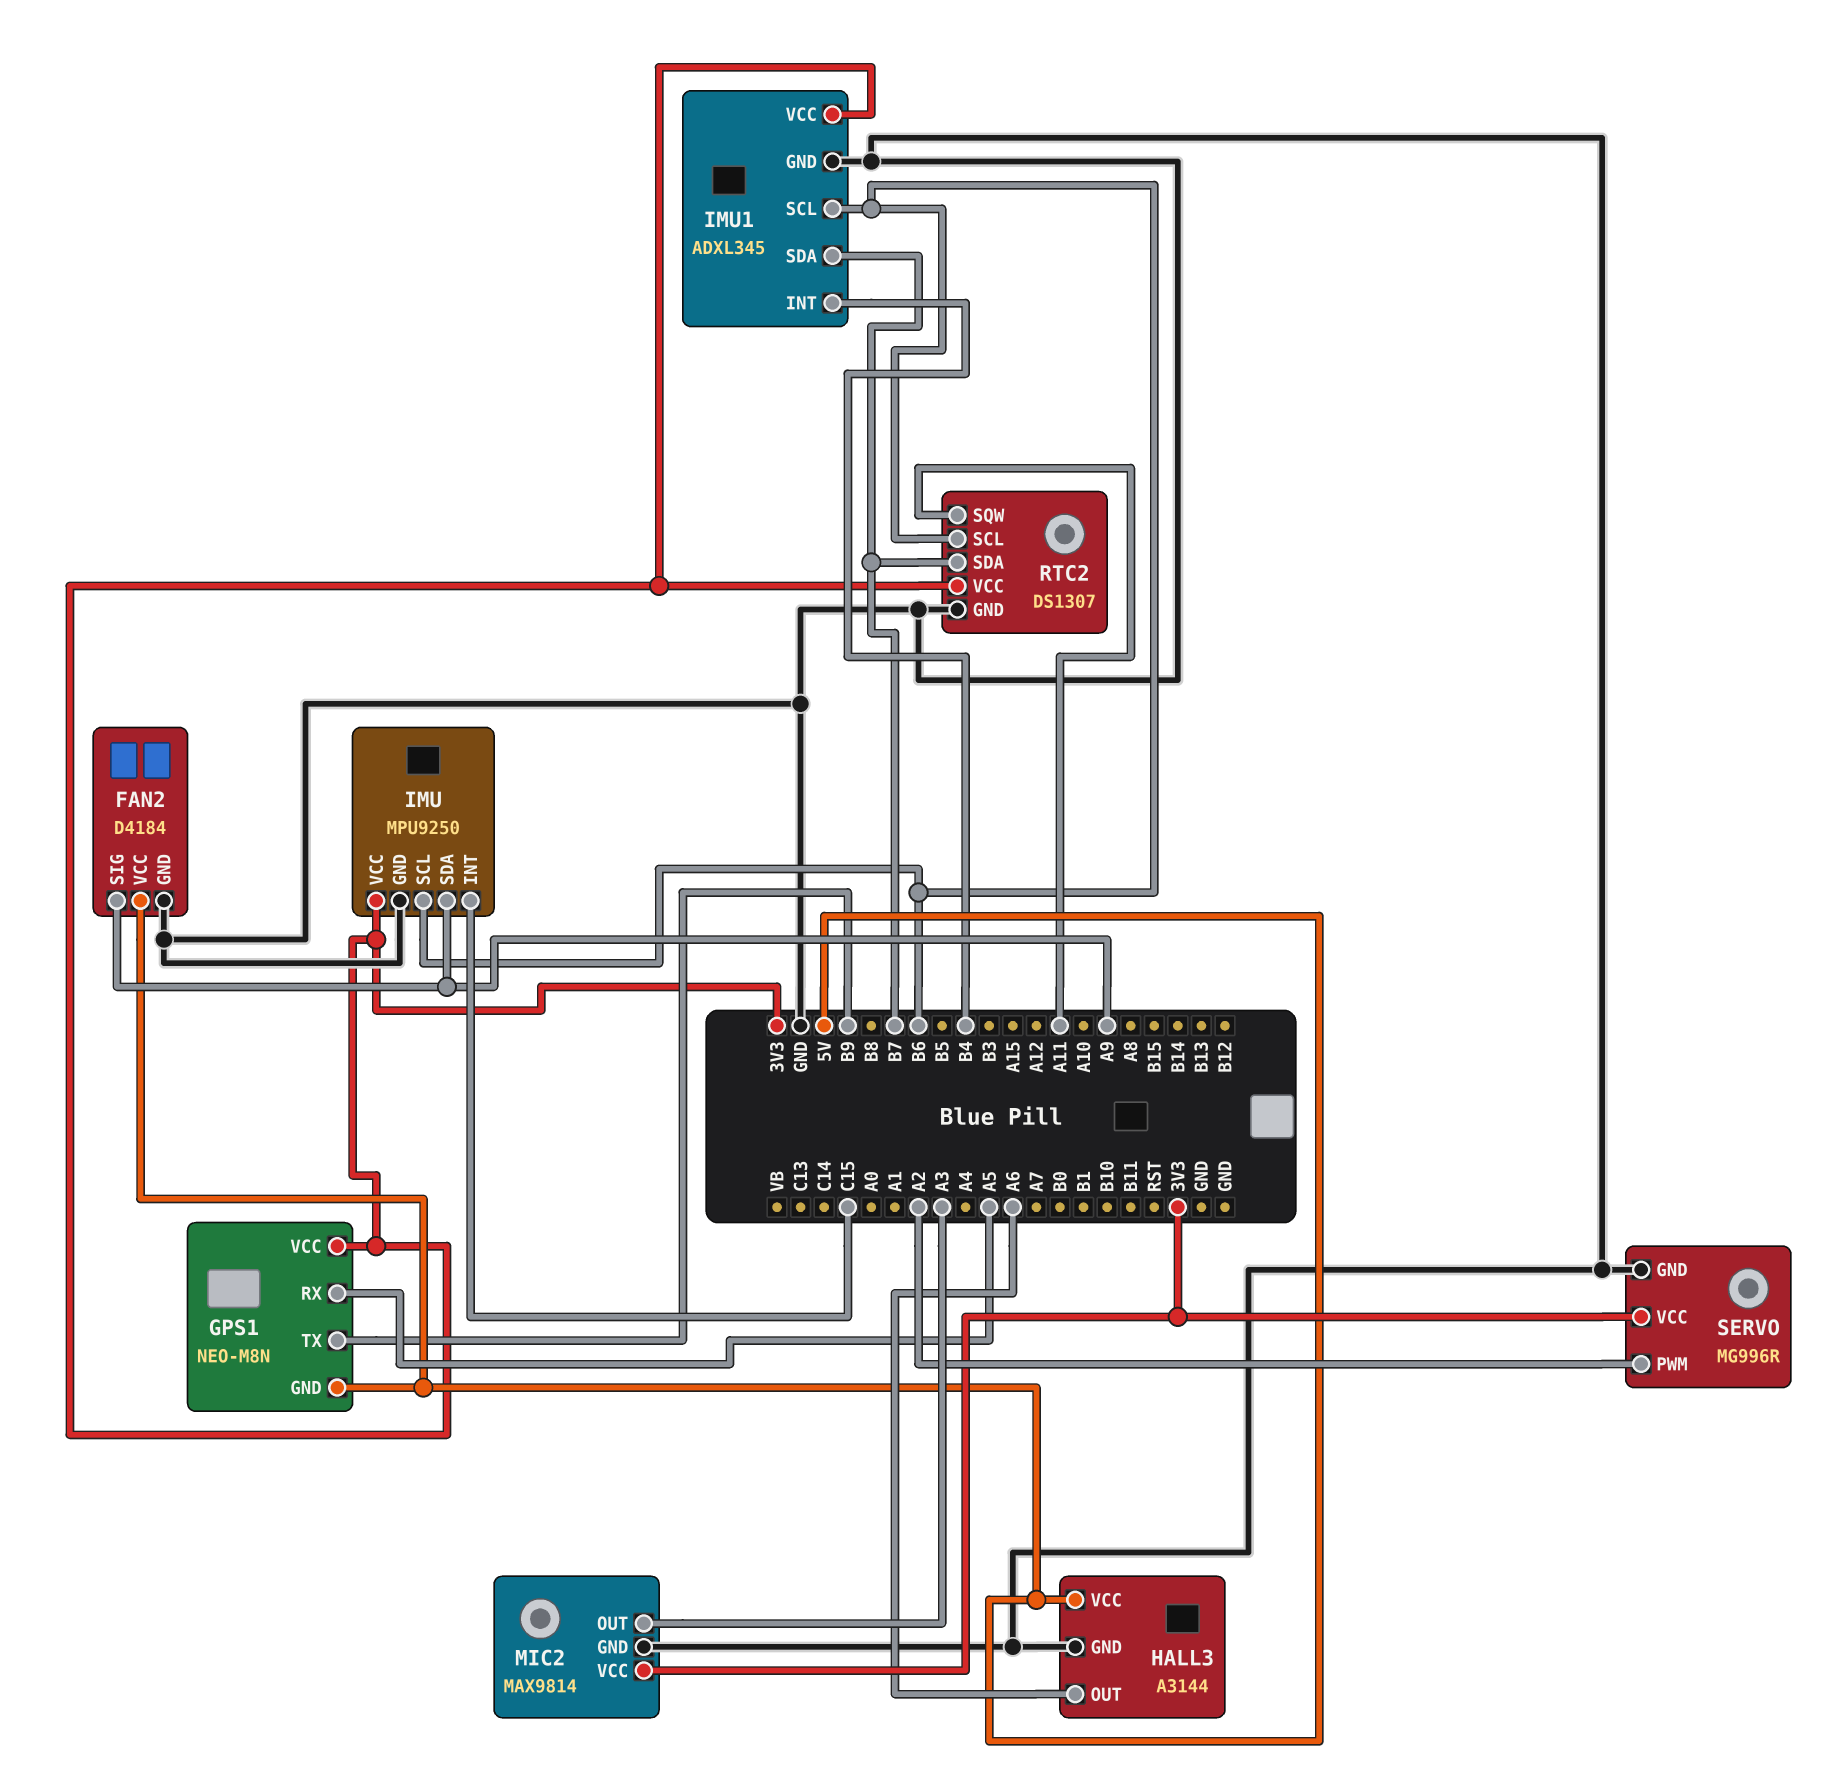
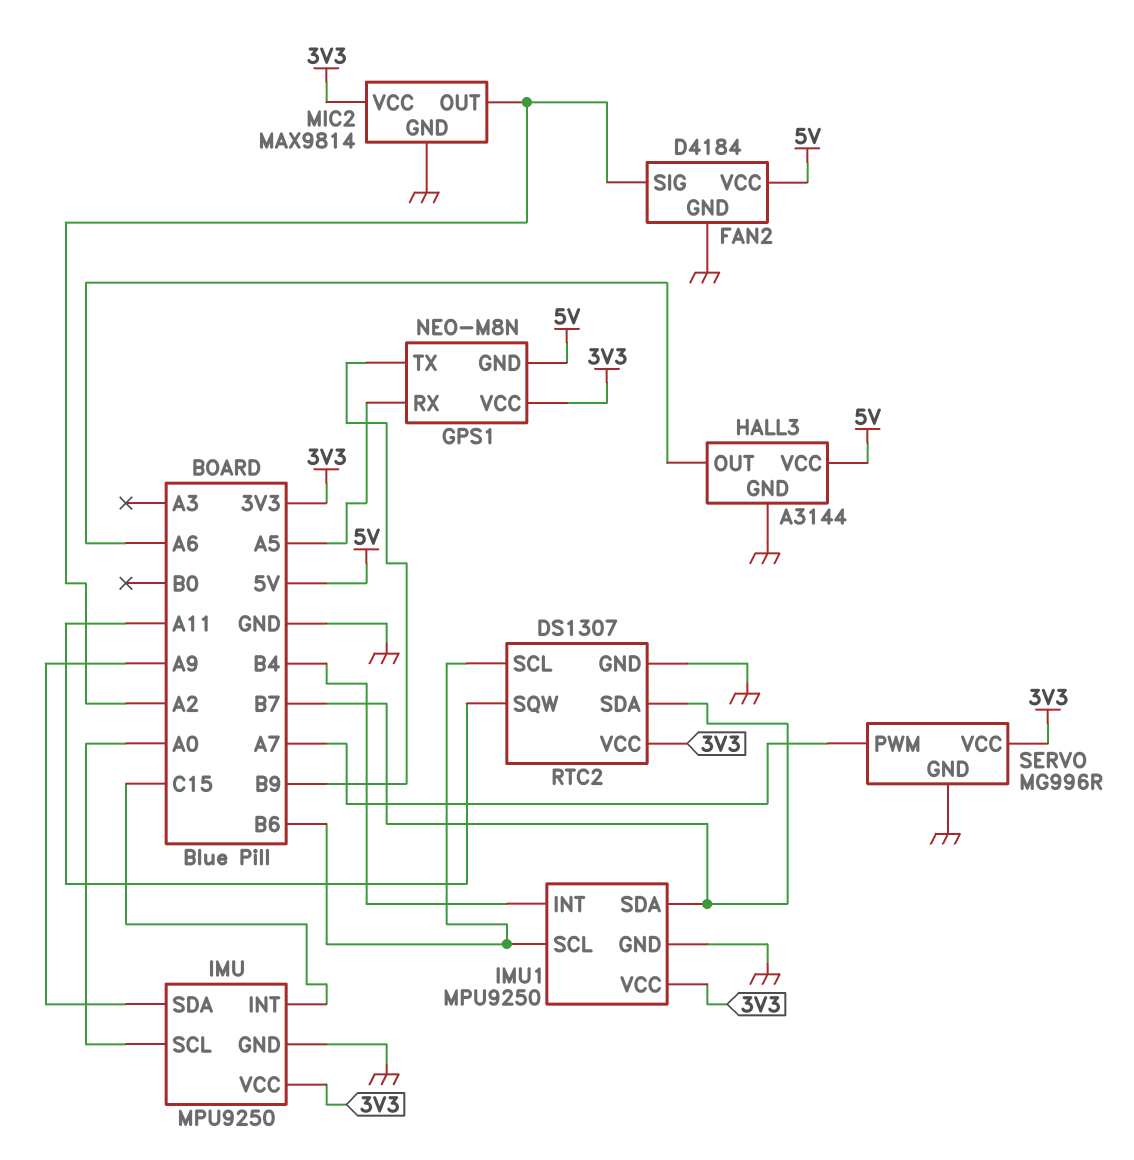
FAN2 pin SIG: A9 -> A2
IMU pin SCL: B6 -> A0
IMU1: ADXL345 -> MPU9250
MIC2 pin OUT: A3 -> A2
SERVO pin PWM: A2 -> A7

